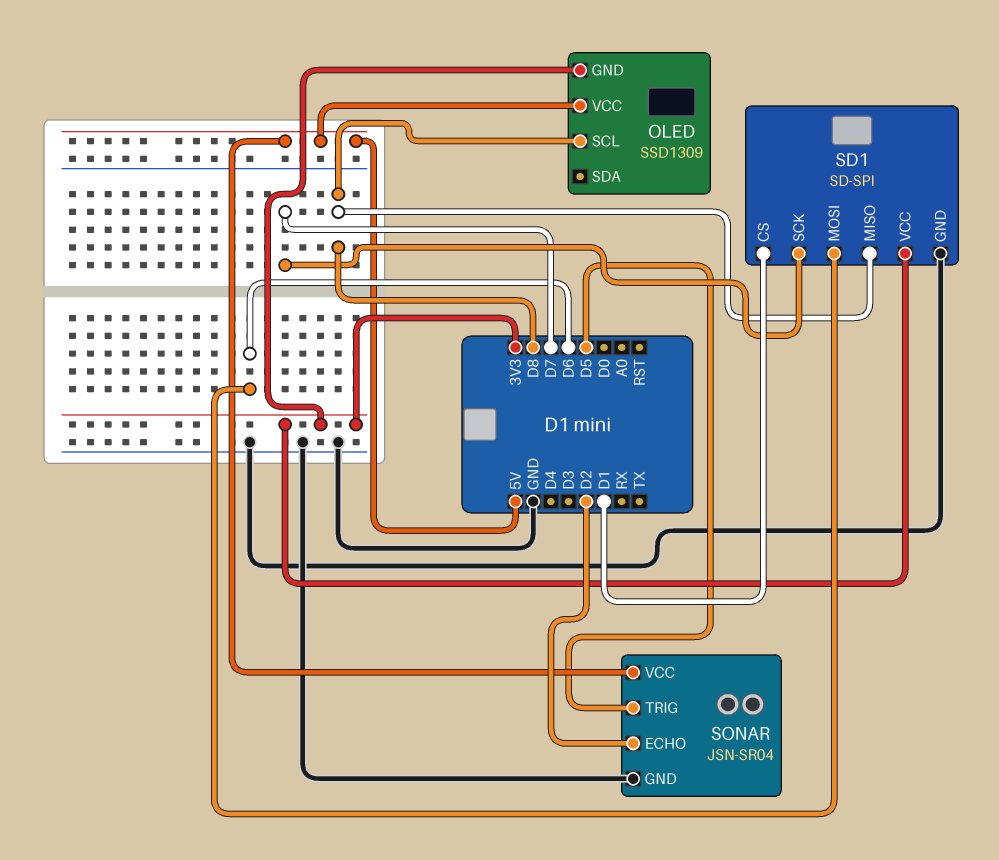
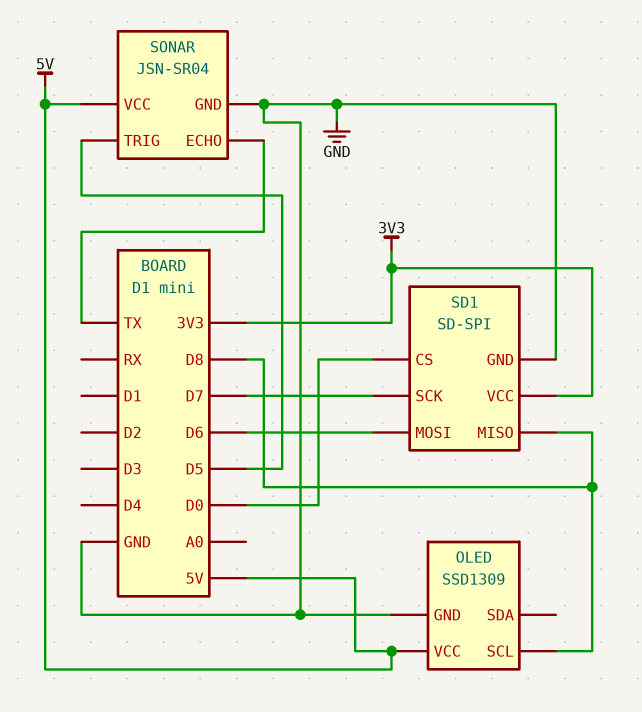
OLED pin GND: 3V3 -> GND
SD1 pin CS: D1 -> D0
SONAR pin ECHO: D2 -> TX

